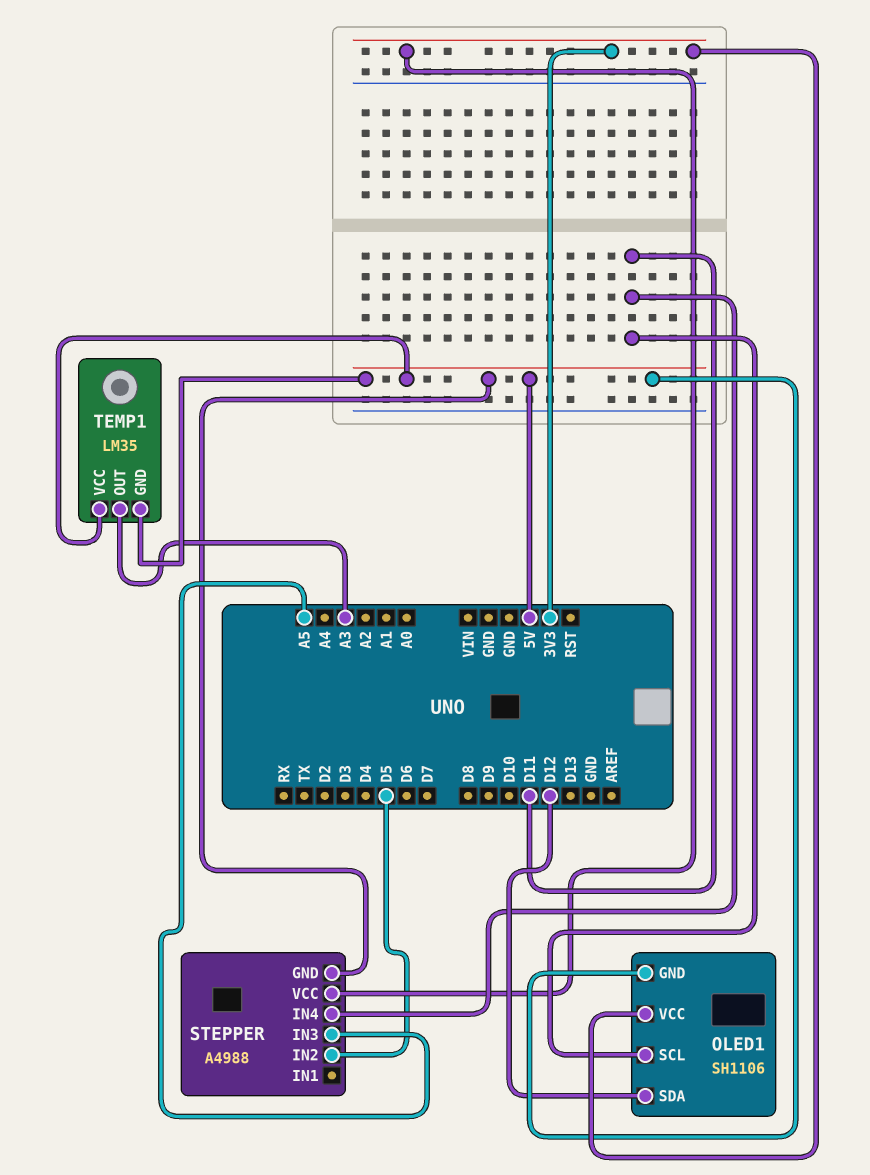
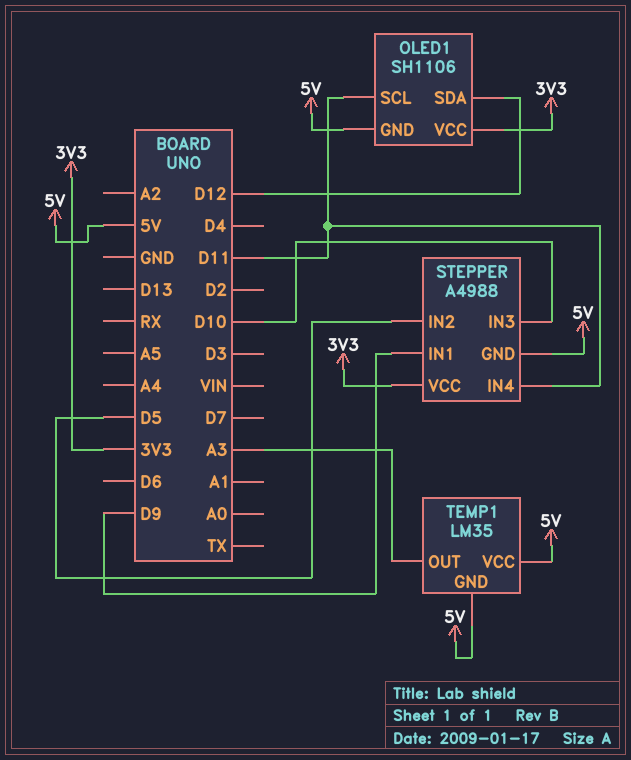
STEPPER pin IN1: none -> D9
STEPPER pin IN3: A5 -> D10

